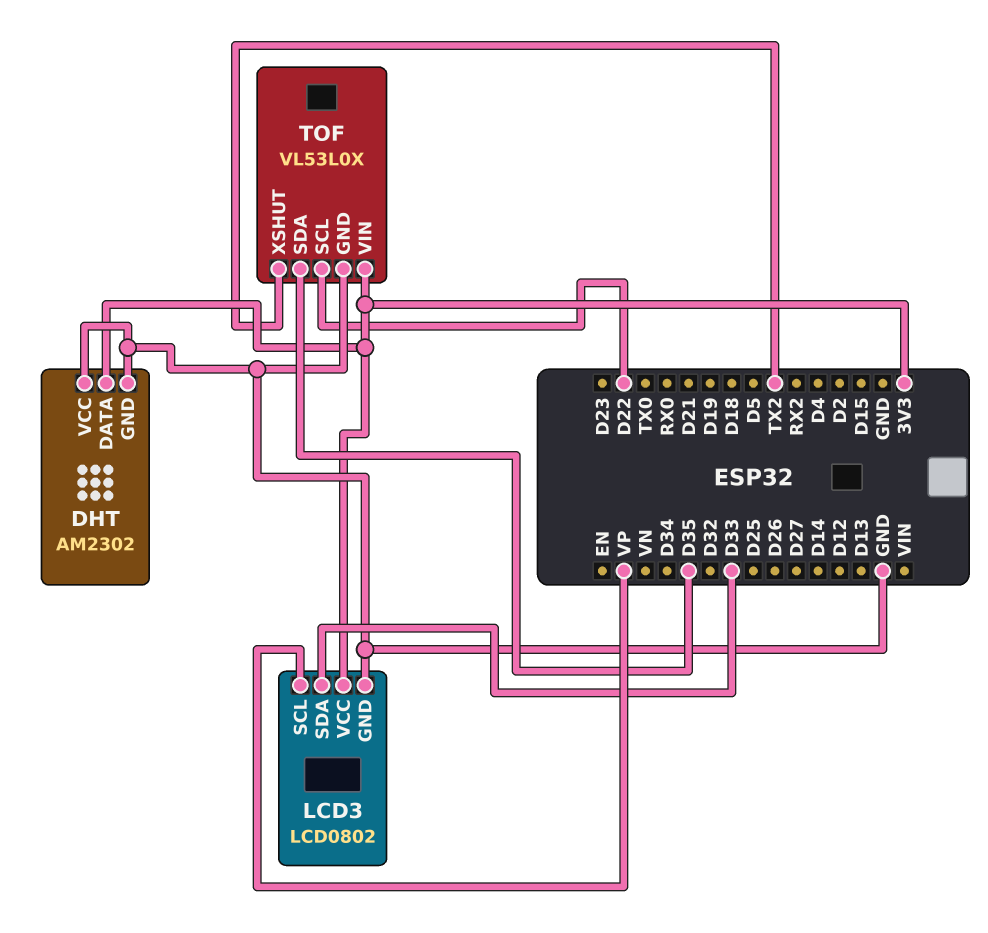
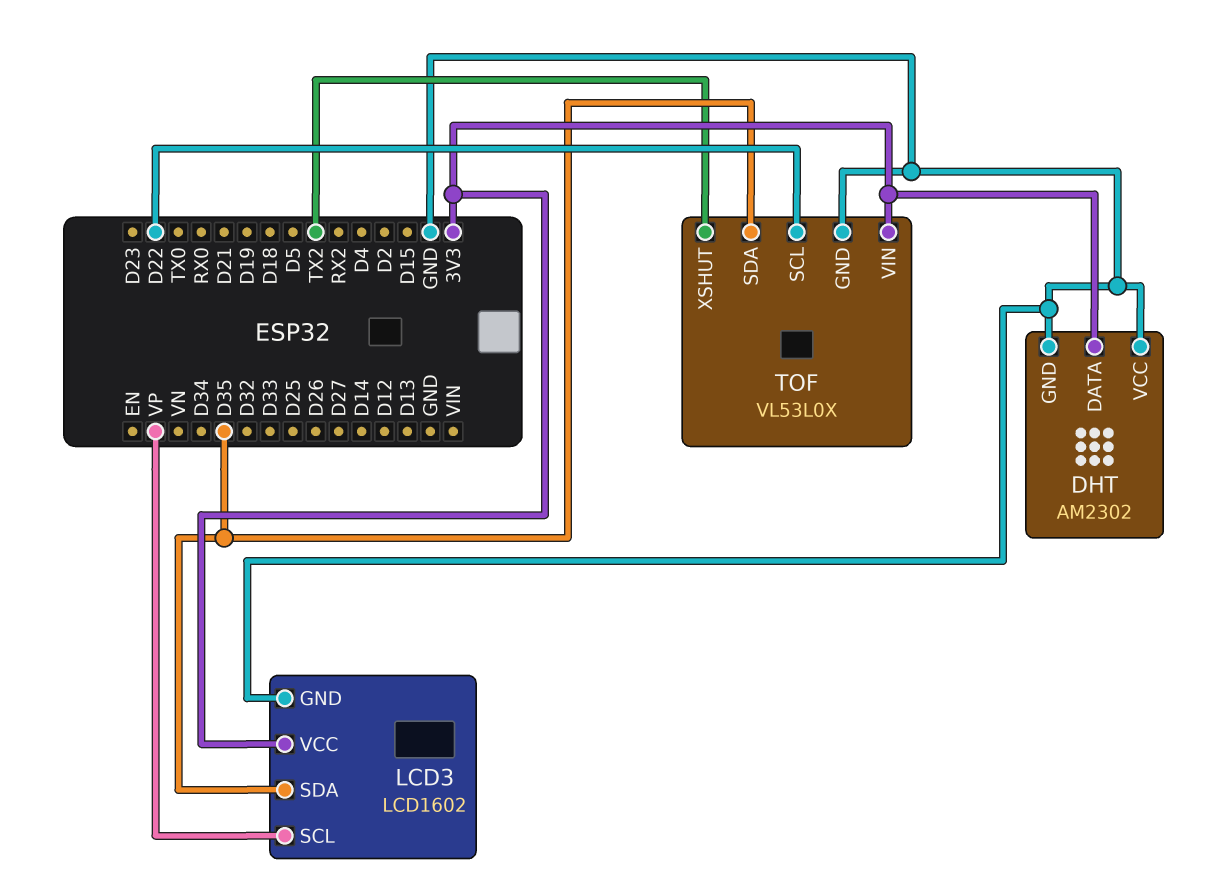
LCD3: LCD0802 -> LCD1602
LCD3 pin SDA: D33 -> D35

